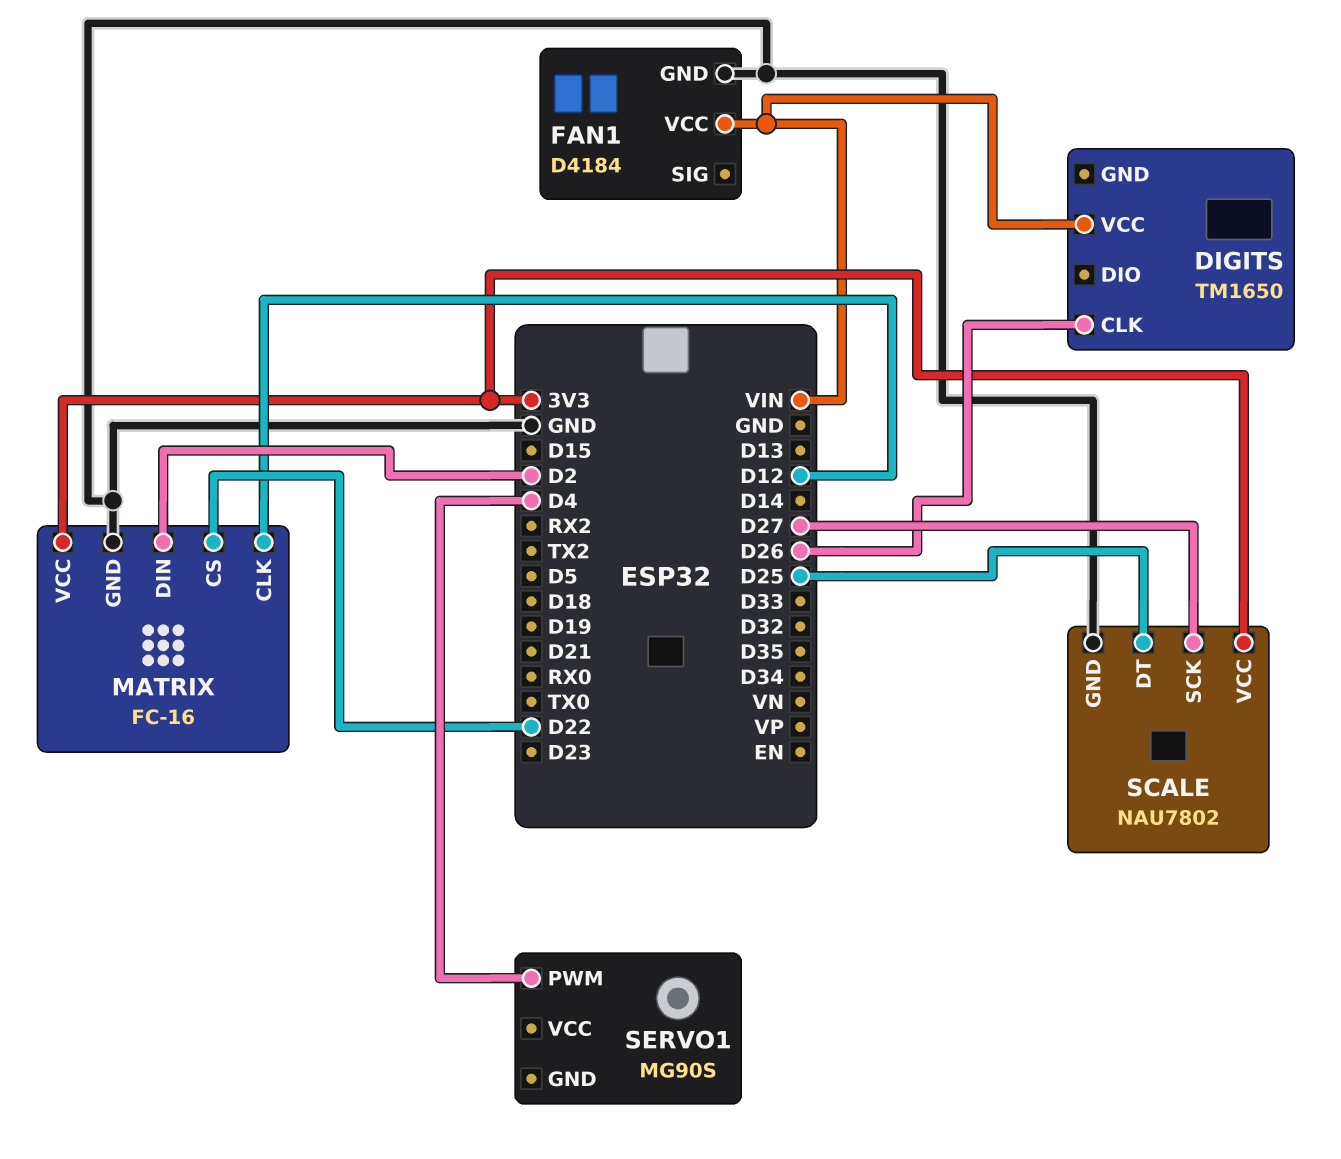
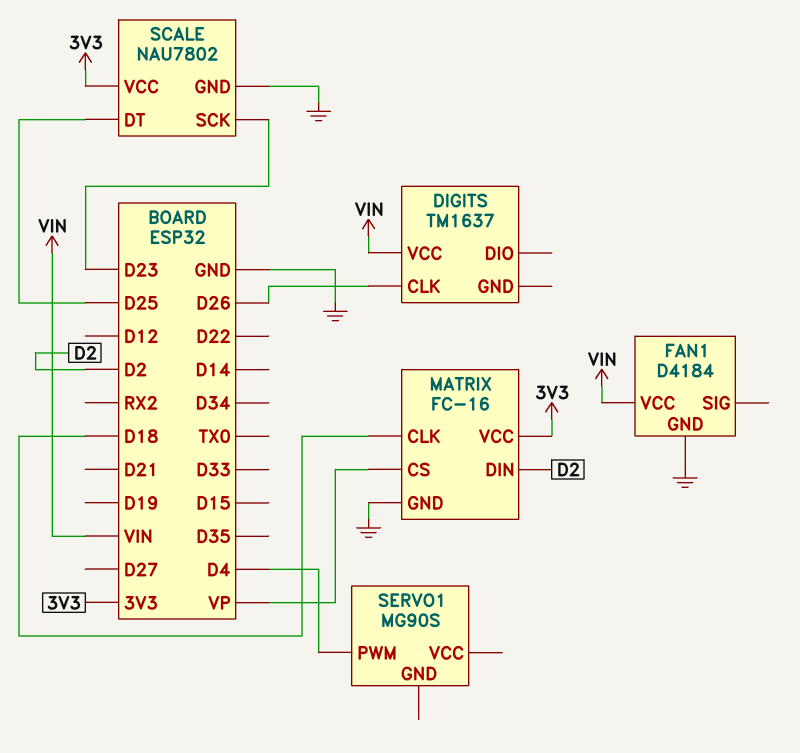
DIGITS: TM1650 -> TM1637
MATRIX pin CLK: D12 -> D18
MATRIX pin CS: D22 -> VP
SCALE pin SCK: D27 -> D23

